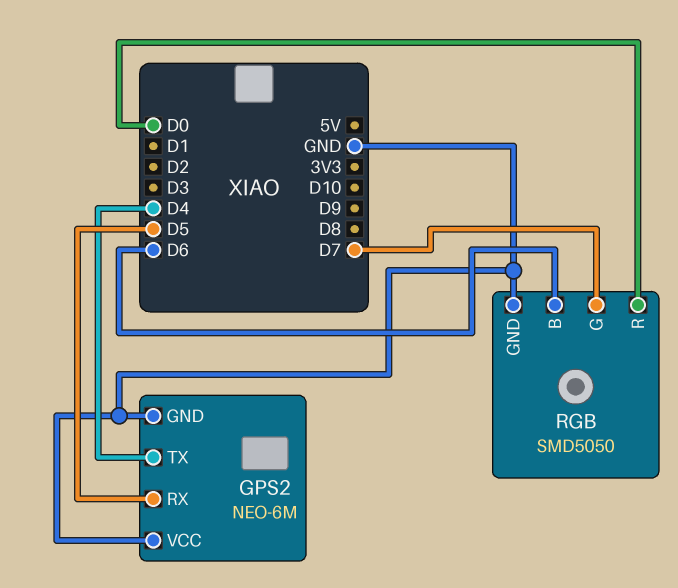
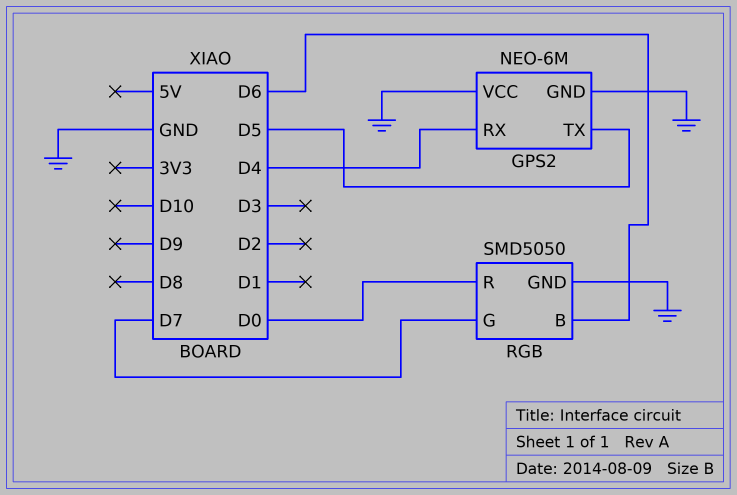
GPS2 pin RX: D5 -> D4
GPS2 pin TX: D4 -> D5

